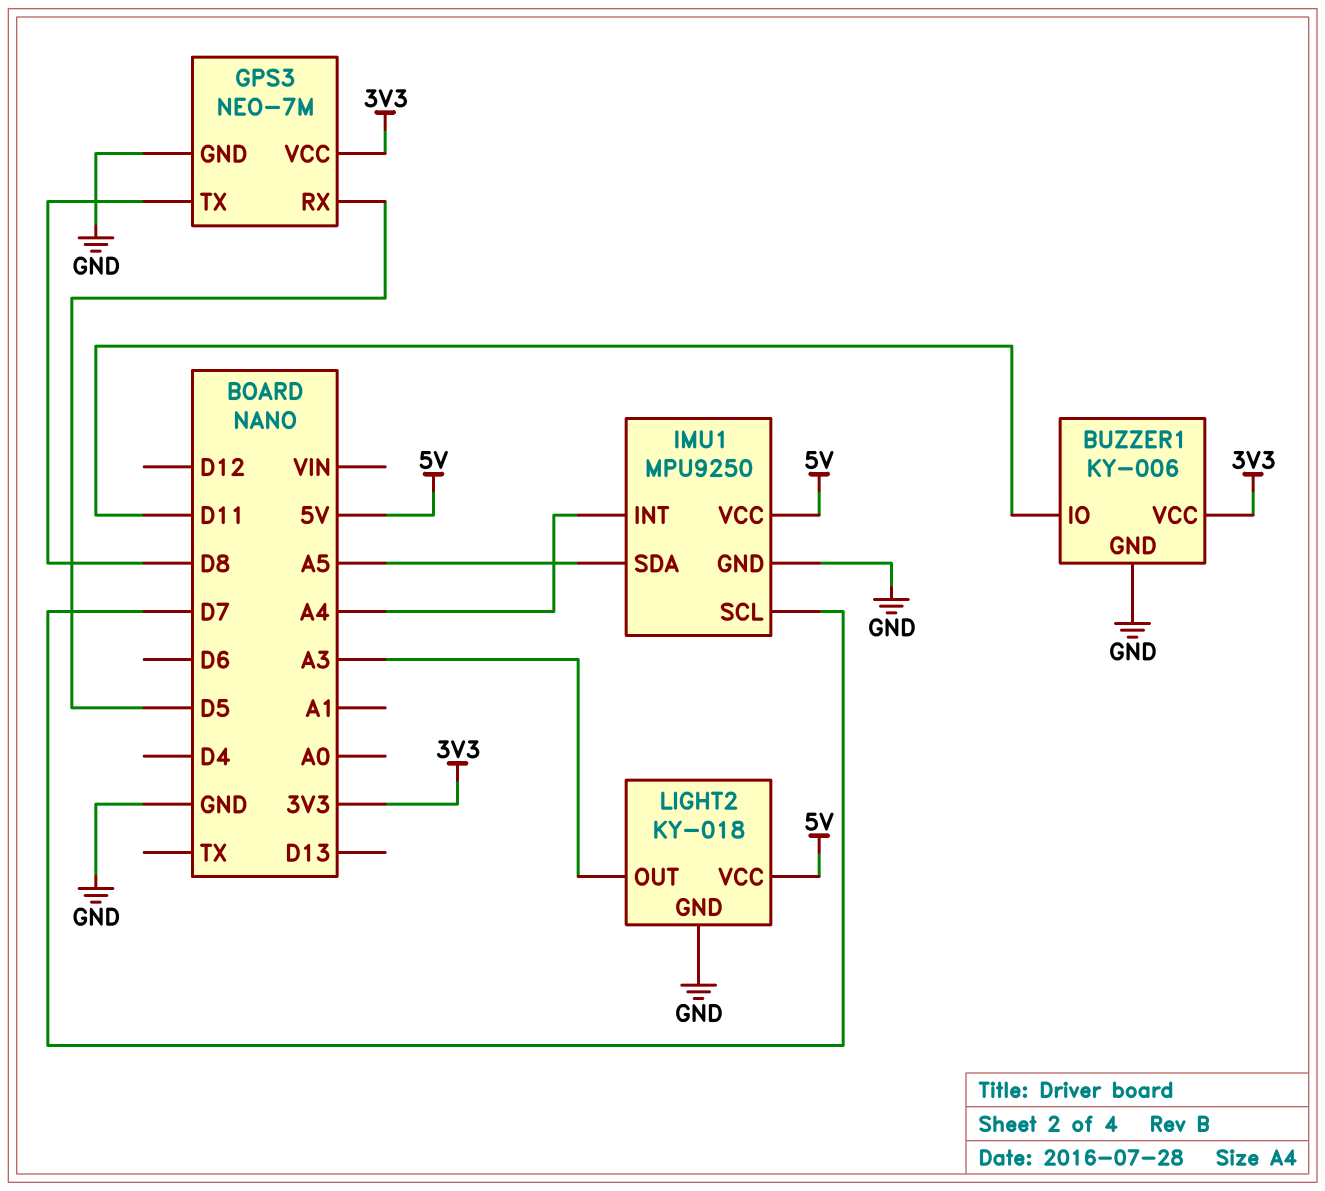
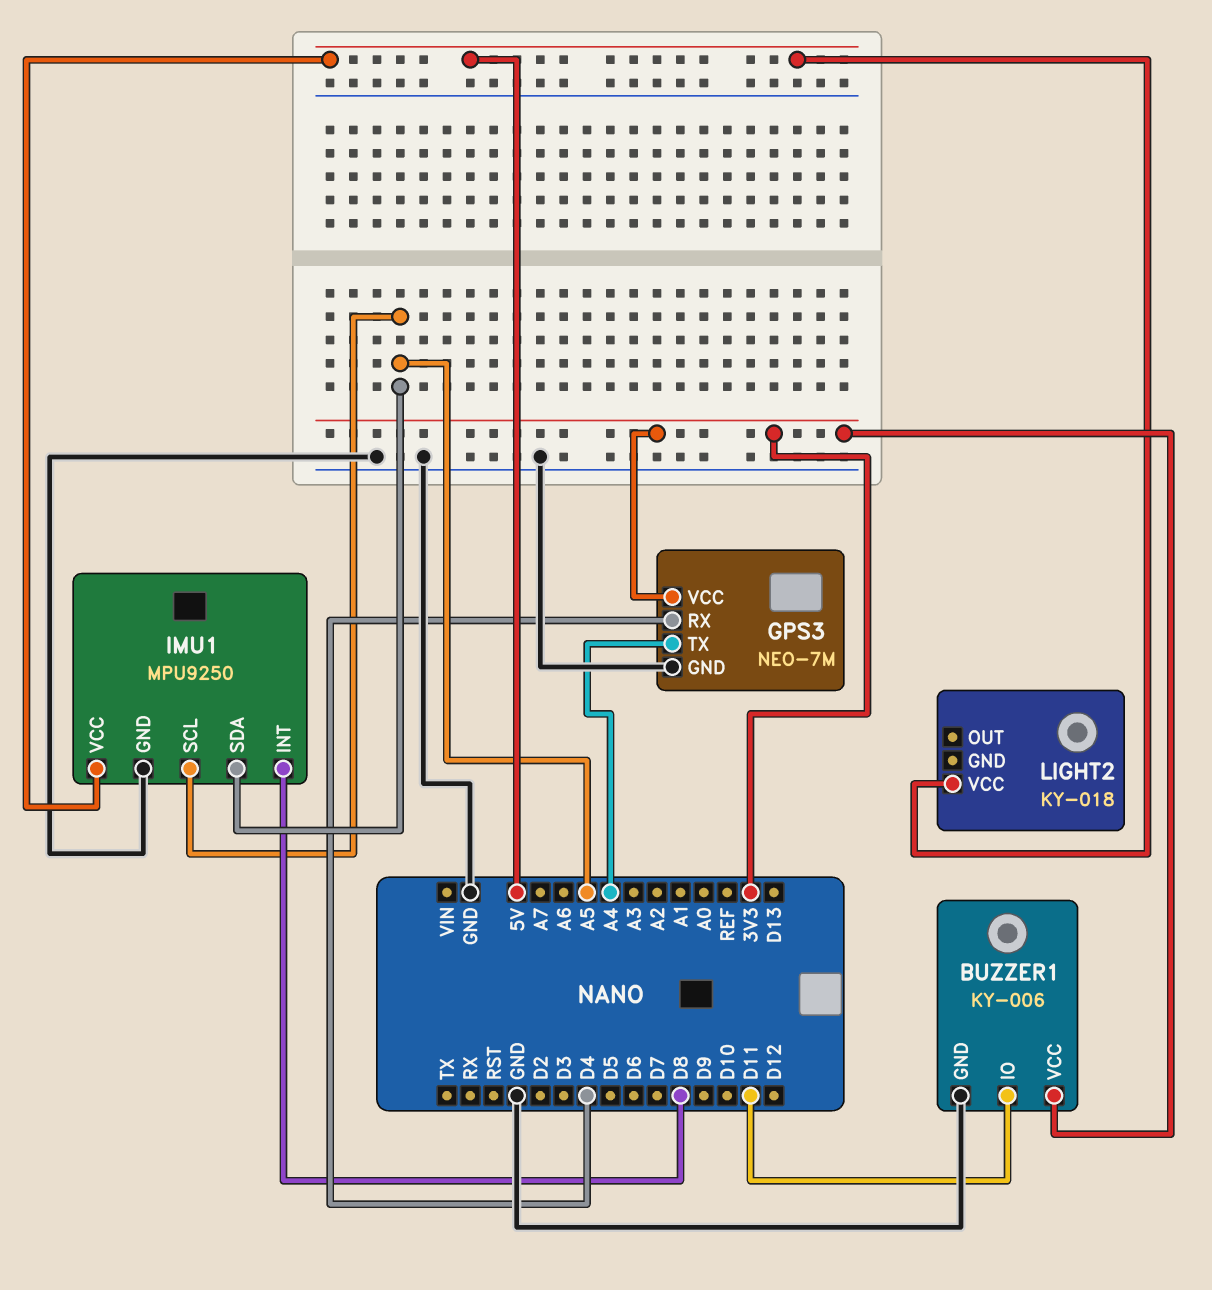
GPS3 pin RX: D5 -> D4
GPS3 pin TX: D8 -> A4
IMU1 pin INT: A4 -> D8
IMU1 pin SCL: D7 -> A5
LIGHT2 pin GND: GND -> none
LIGHT2 pin OUT: A3 -> none

